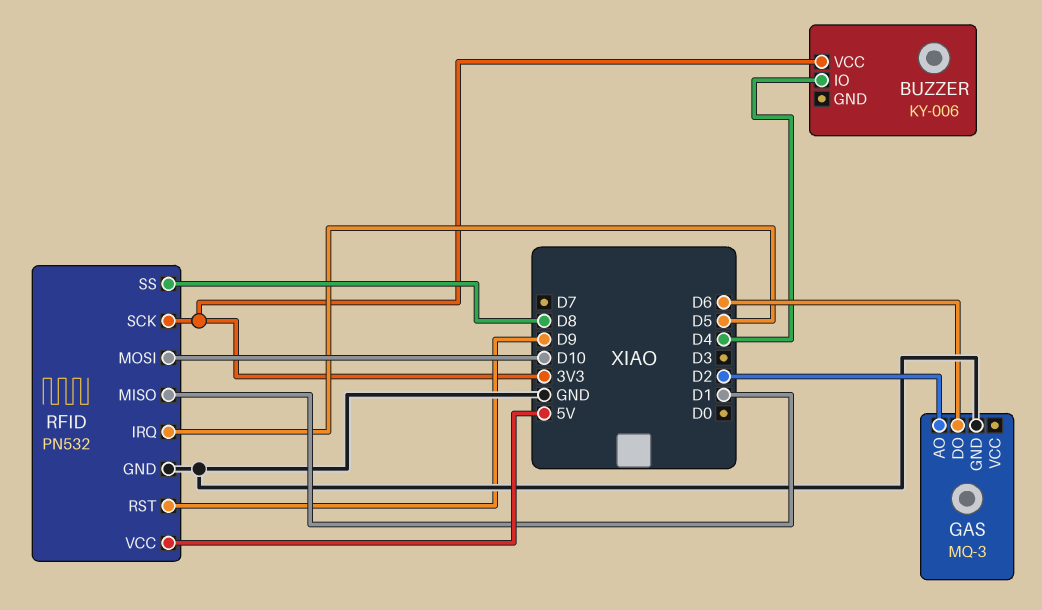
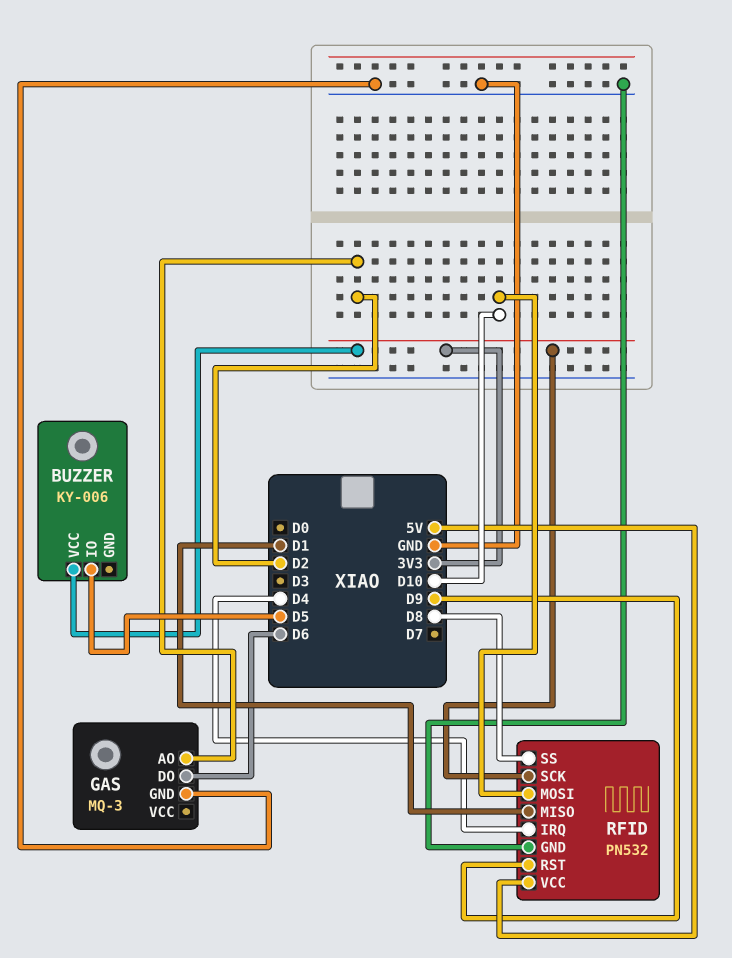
BUZZER pin IO: D4 -> D5
RFID pin IRQ: D5 -> D4

